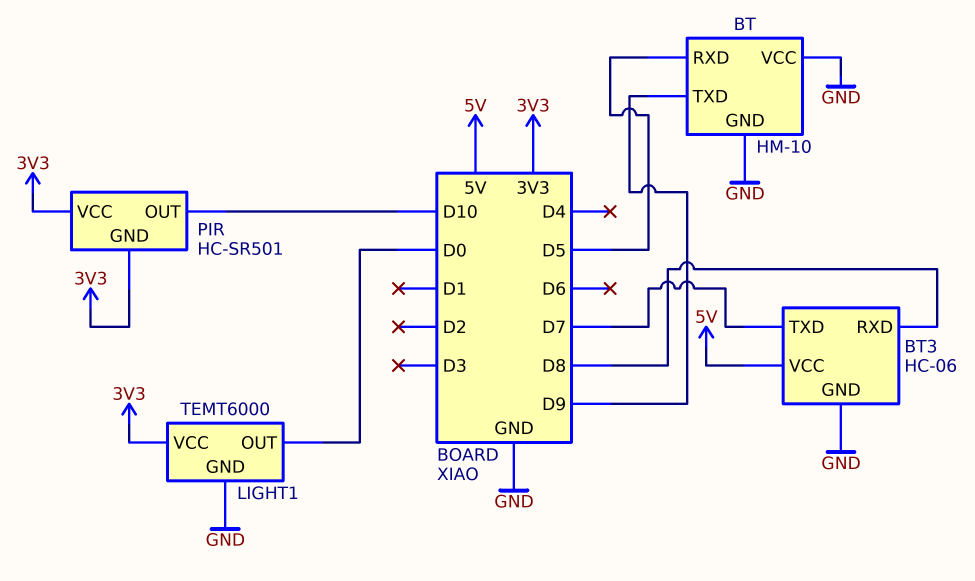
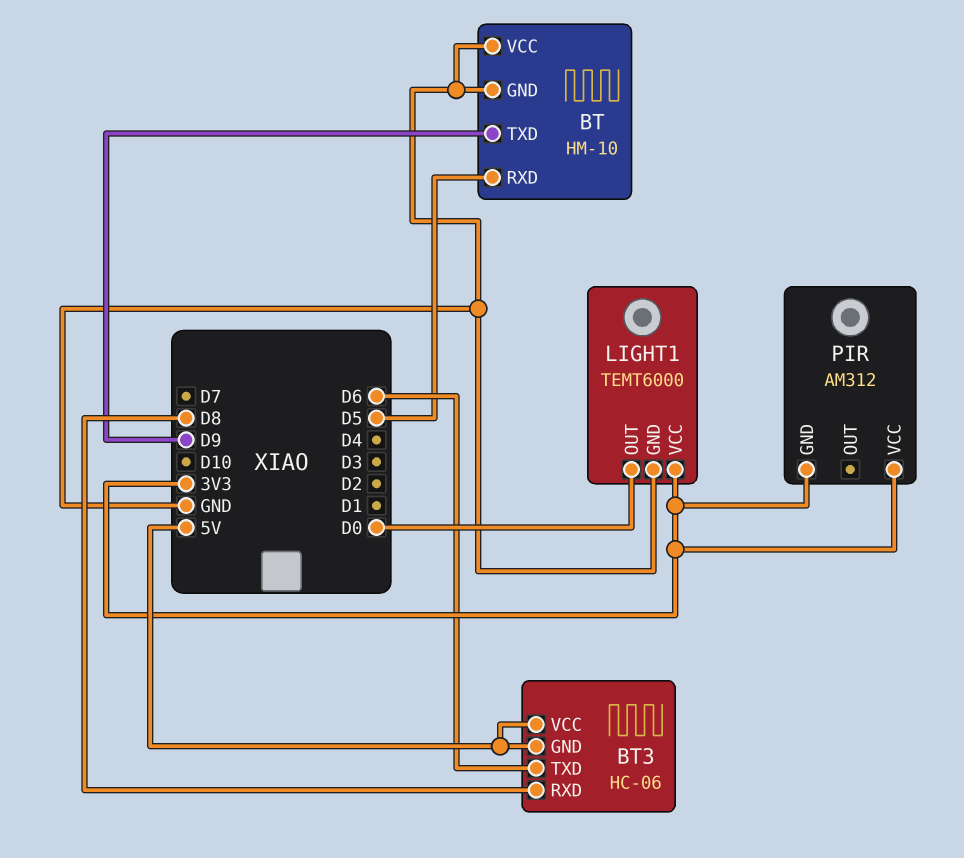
BT3 pin GND: GND -> 5V
BT3 pin TXD: D7 -> D6
PIR: HC-SR501 -> AM312
PIR pin OUT: D10 -> none

